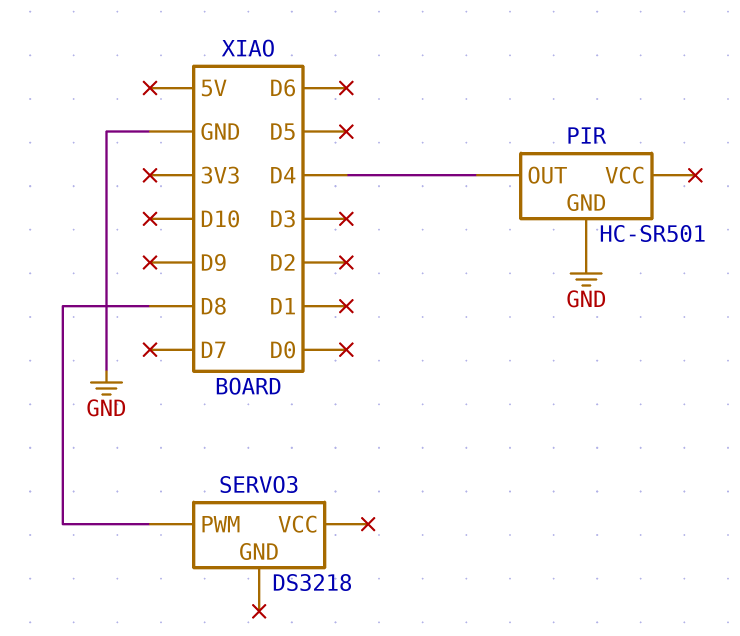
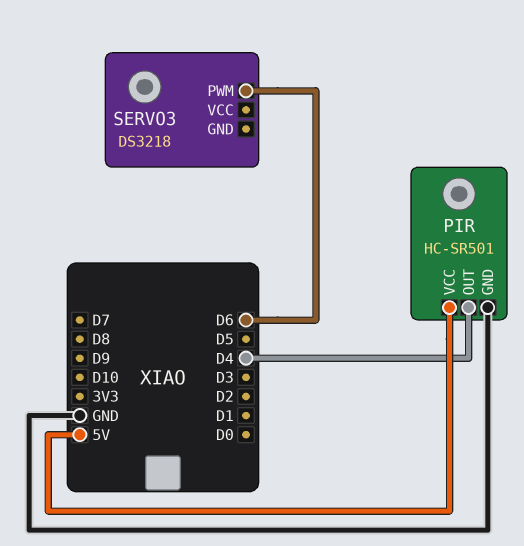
PIR pin VCC: none -> 5V
SERVO3 pin PWM: D8 -> D6

